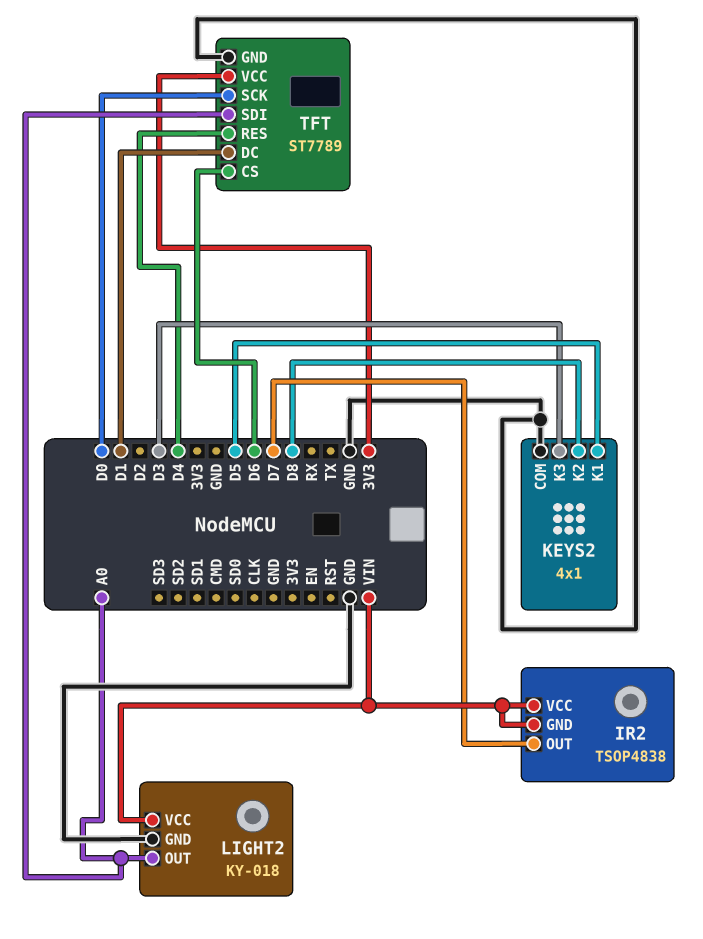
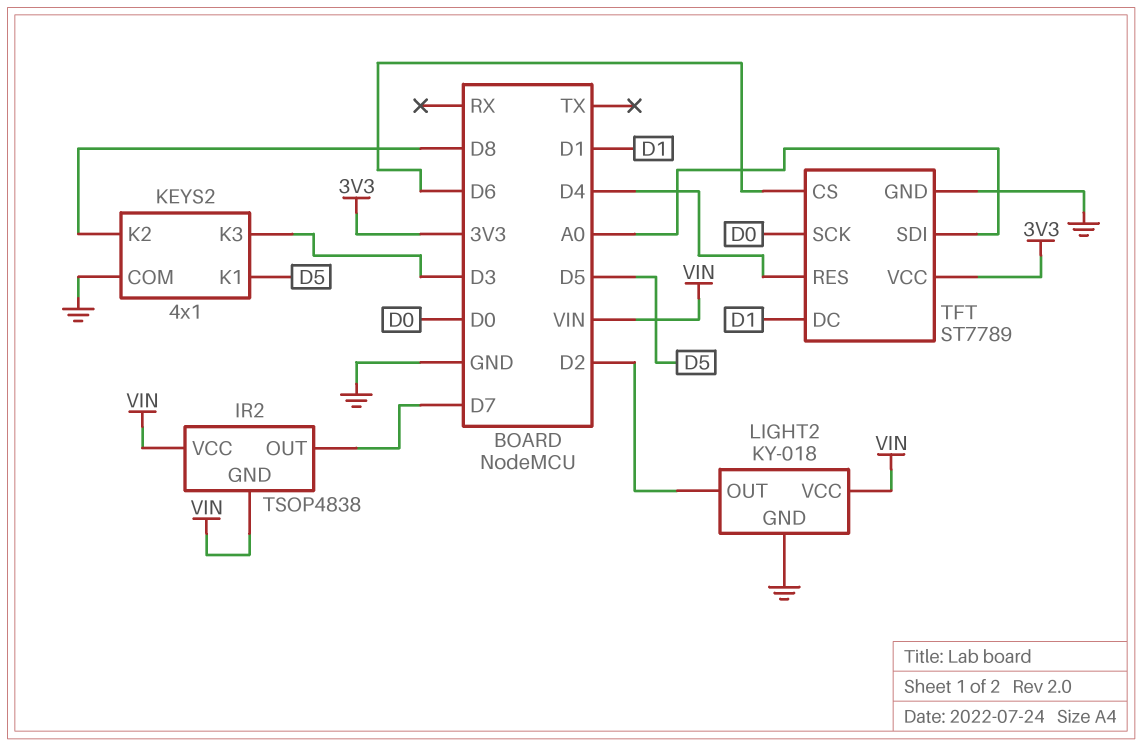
LIGHT2 pin OUT: A0 -> D2

